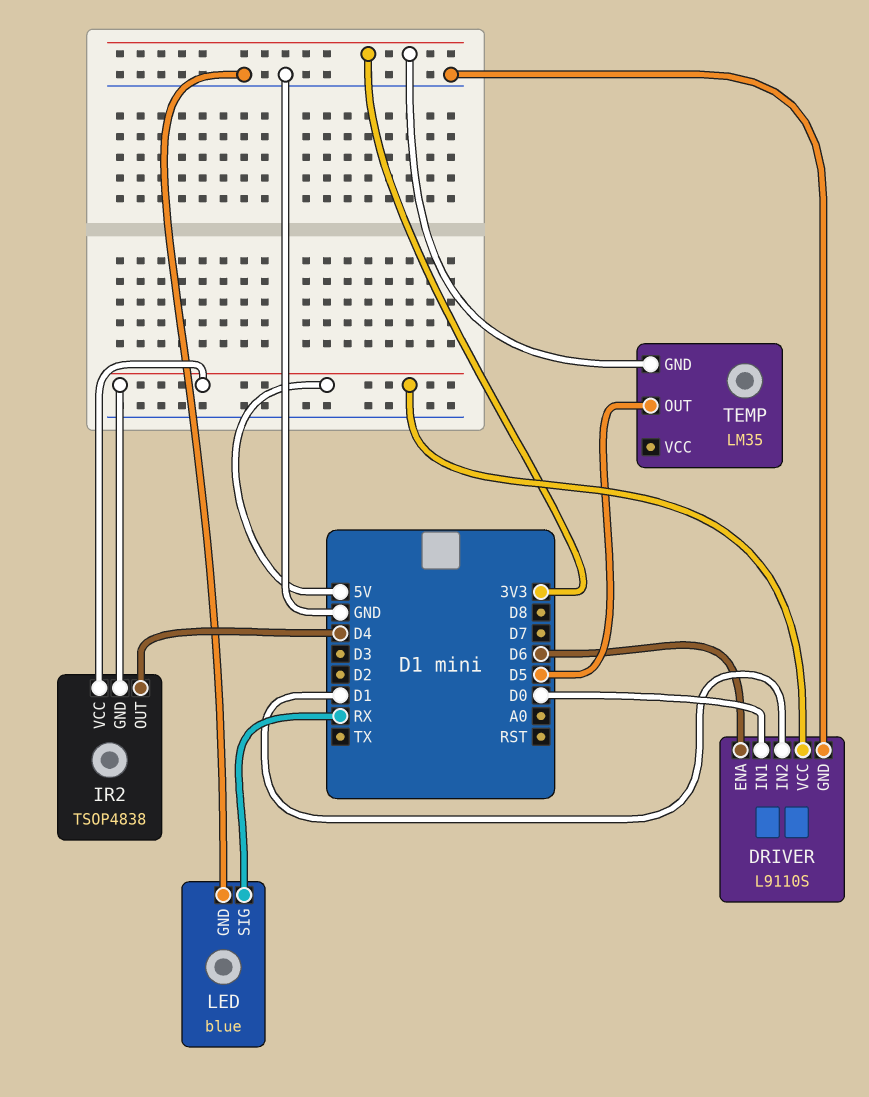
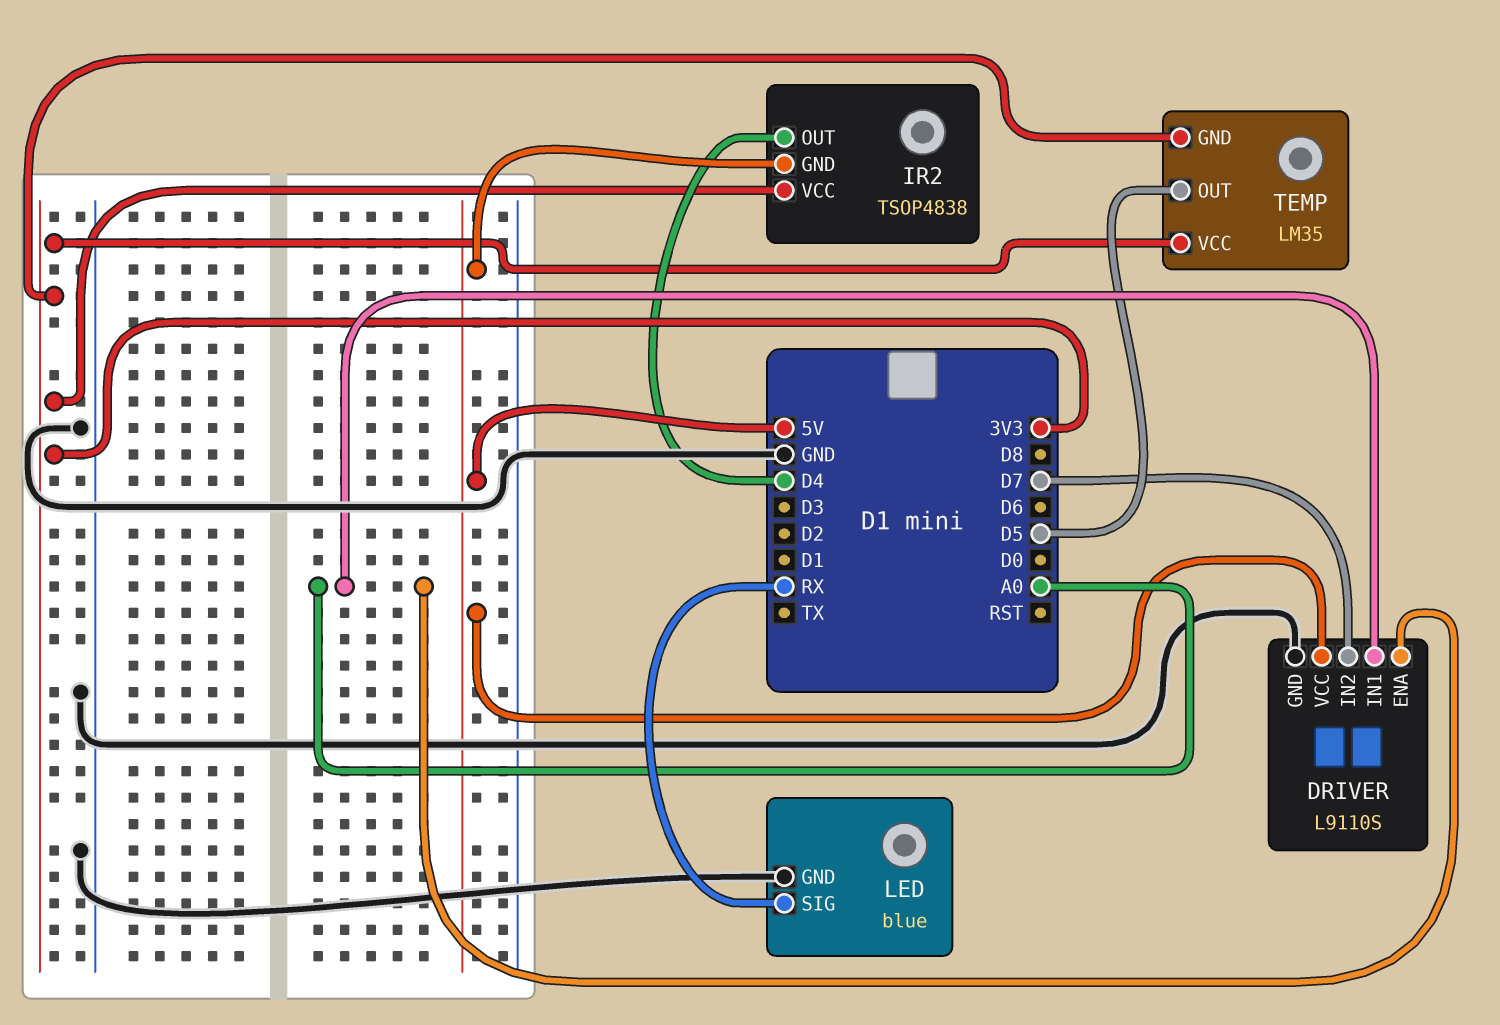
DRIVER pin ENA: D6 -> A0
DRIVER pin IN1: D0 -> A0
DRIVER pin IN2: D1 -> D7
IR2 pin VCC: 5V -> 3V3
TEMP pin VCC: none -> 3V3

